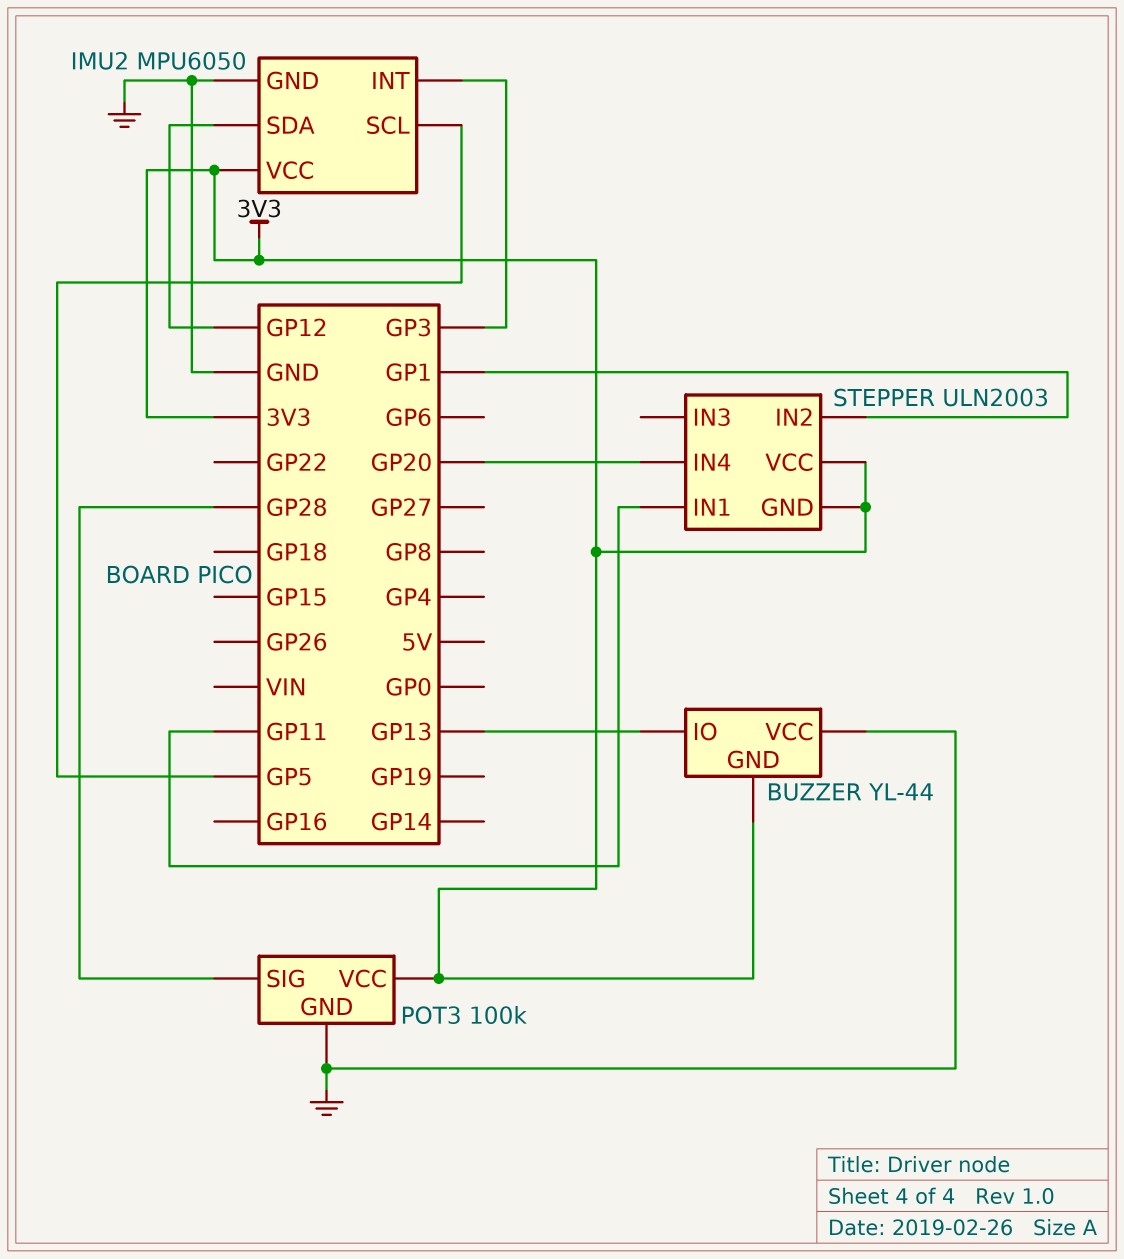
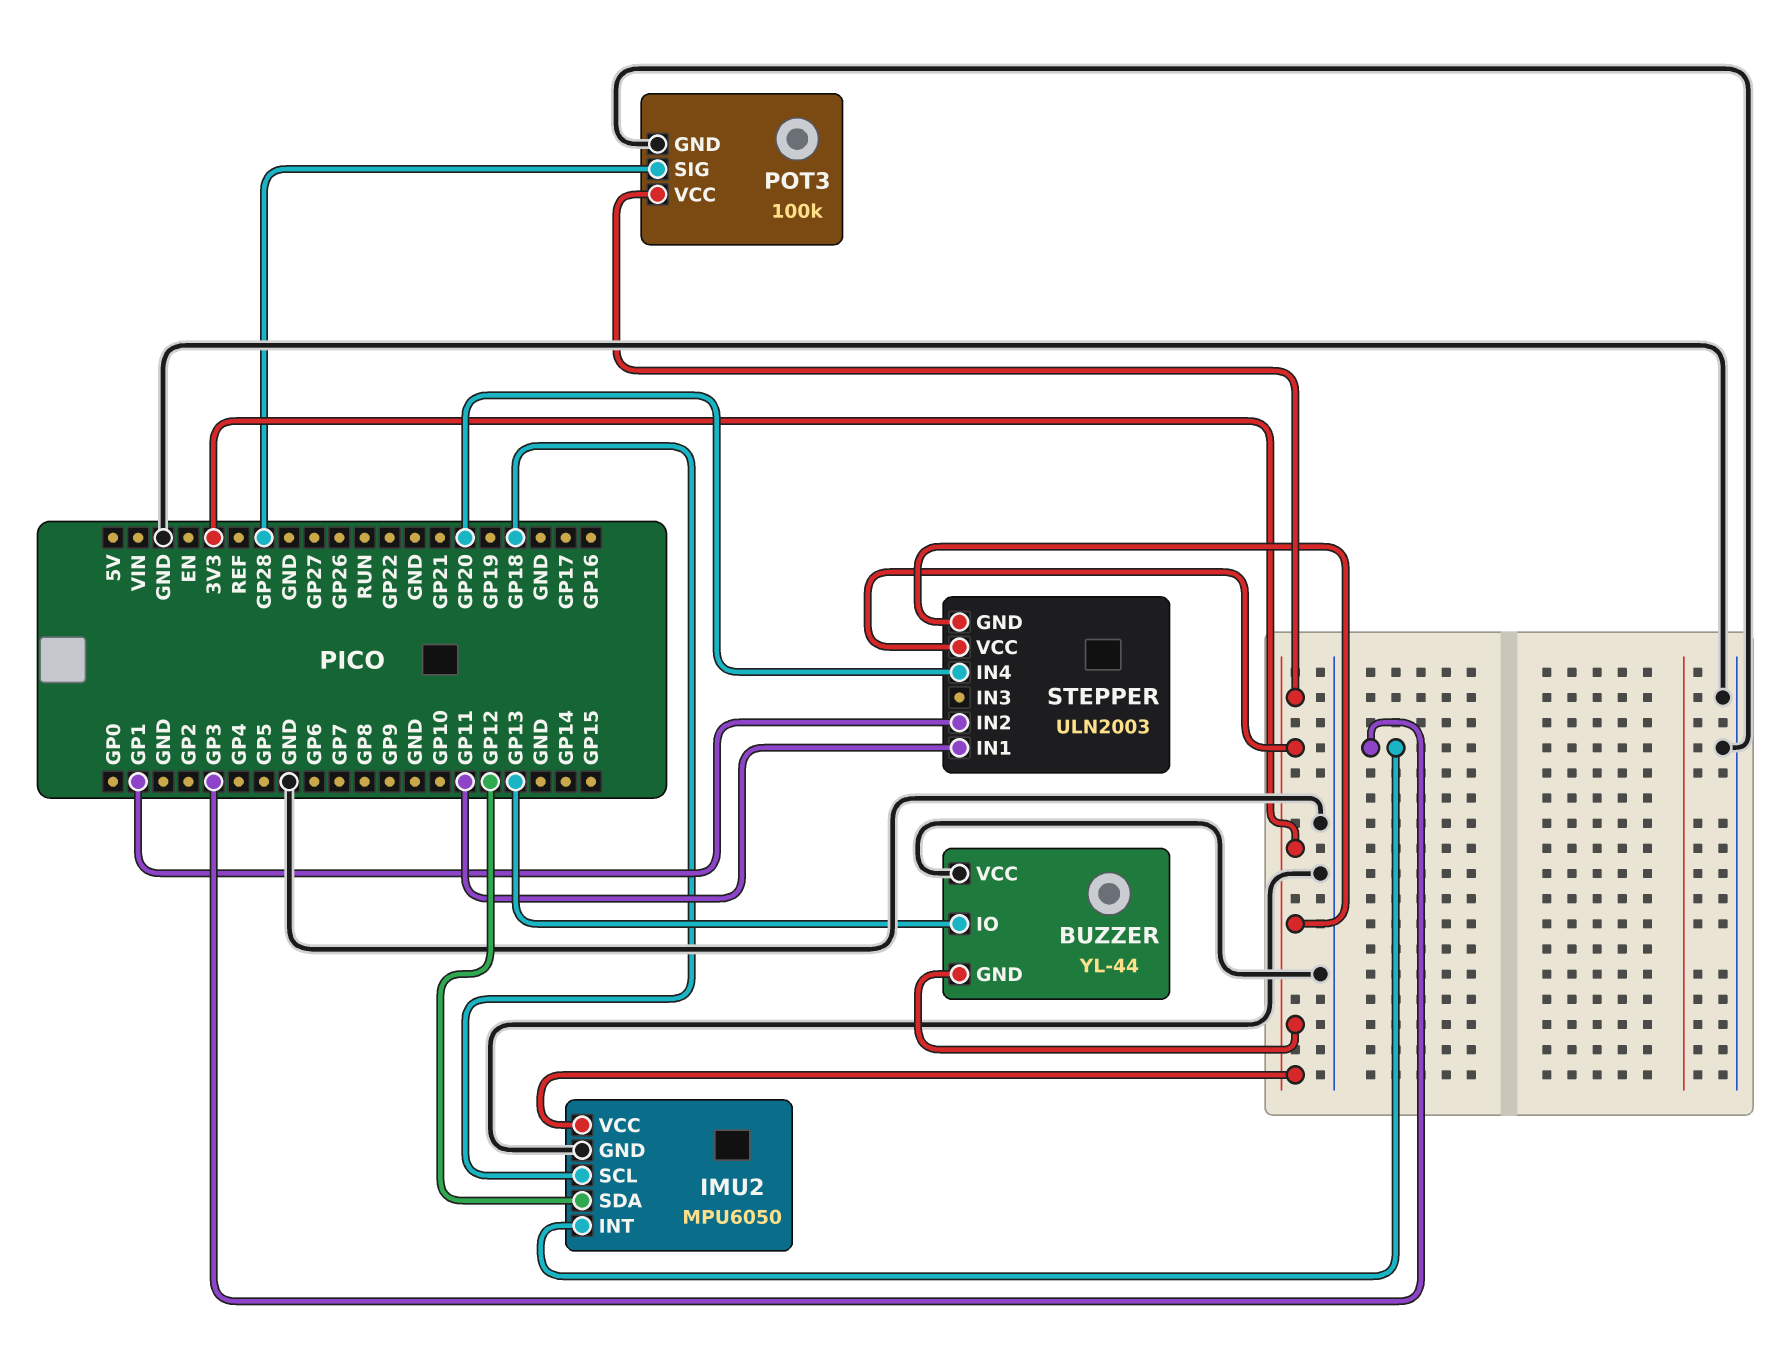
IMU2 pin SCL: GP5 -> GP18

